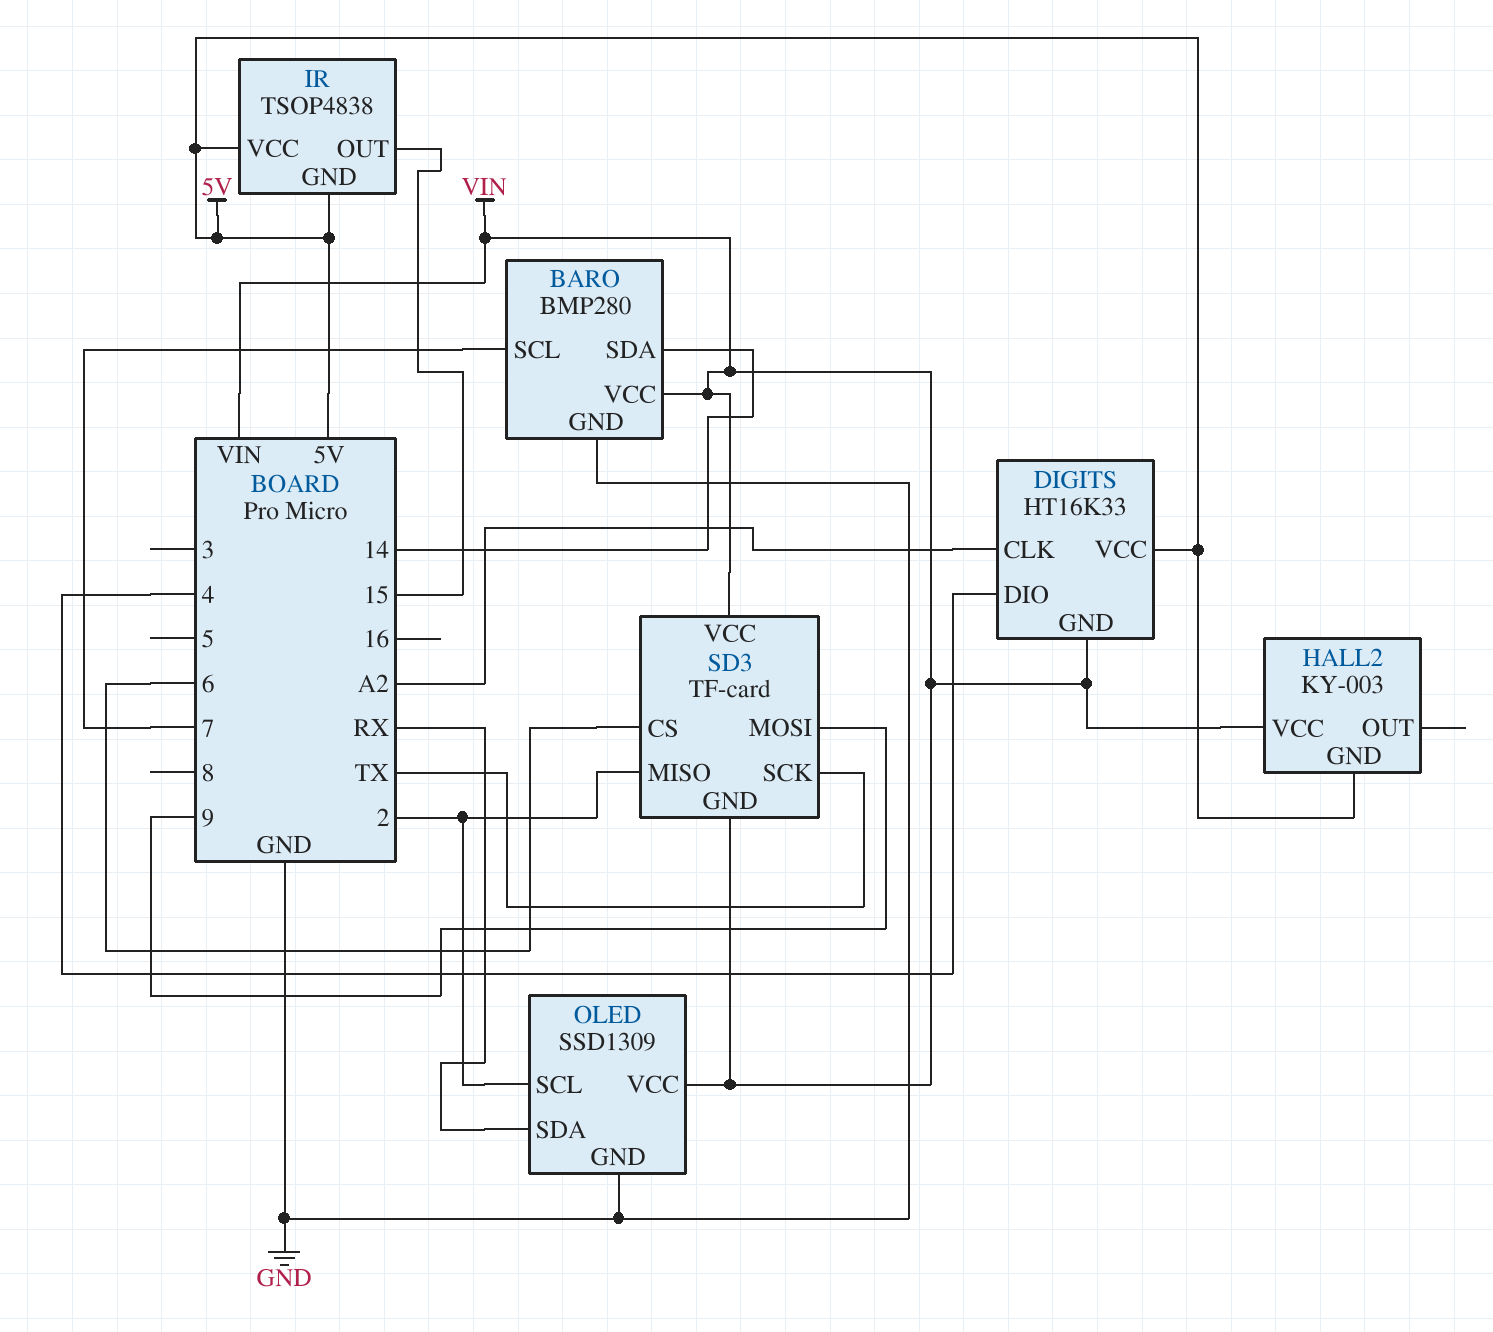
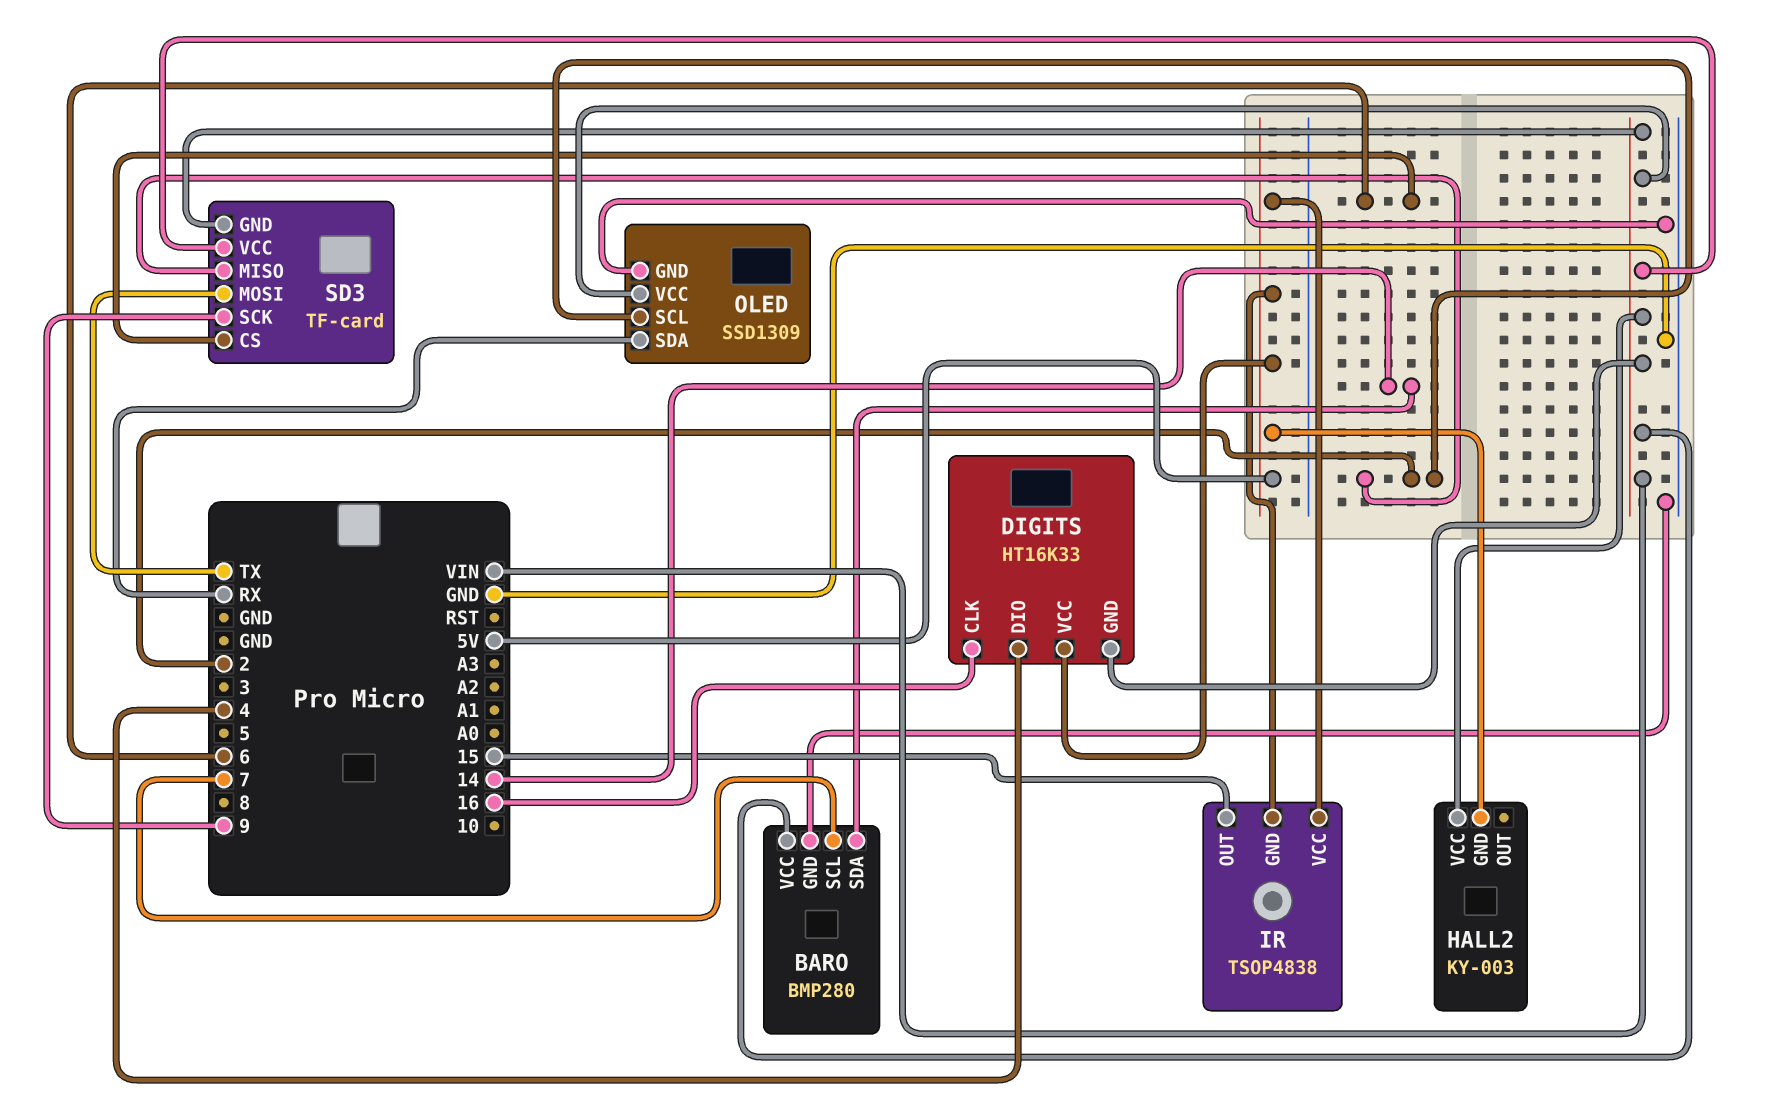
DIGITS pin CLK: A2 -> 16
SD3 pin MOSI: 9 -> TX
SD3 pin SCK: TX -> 9

